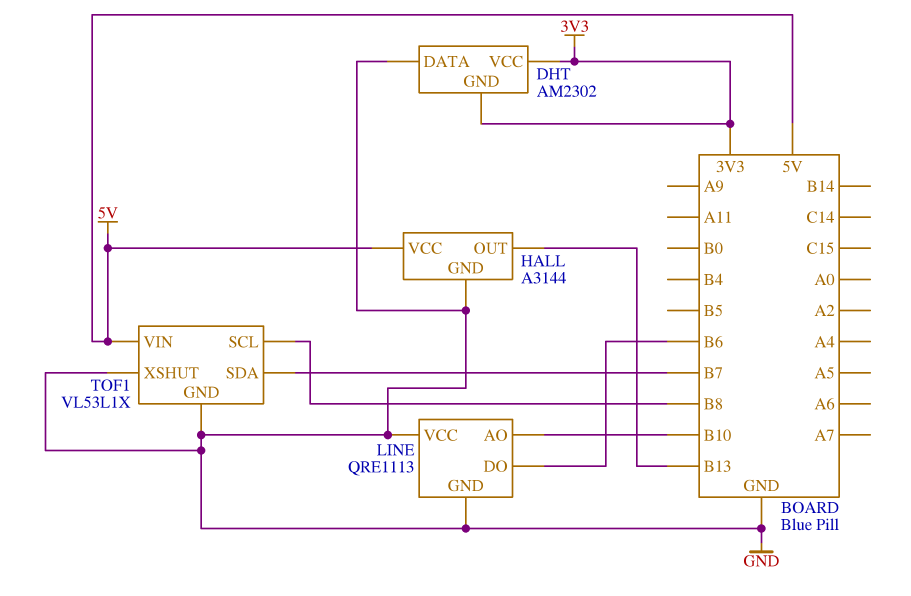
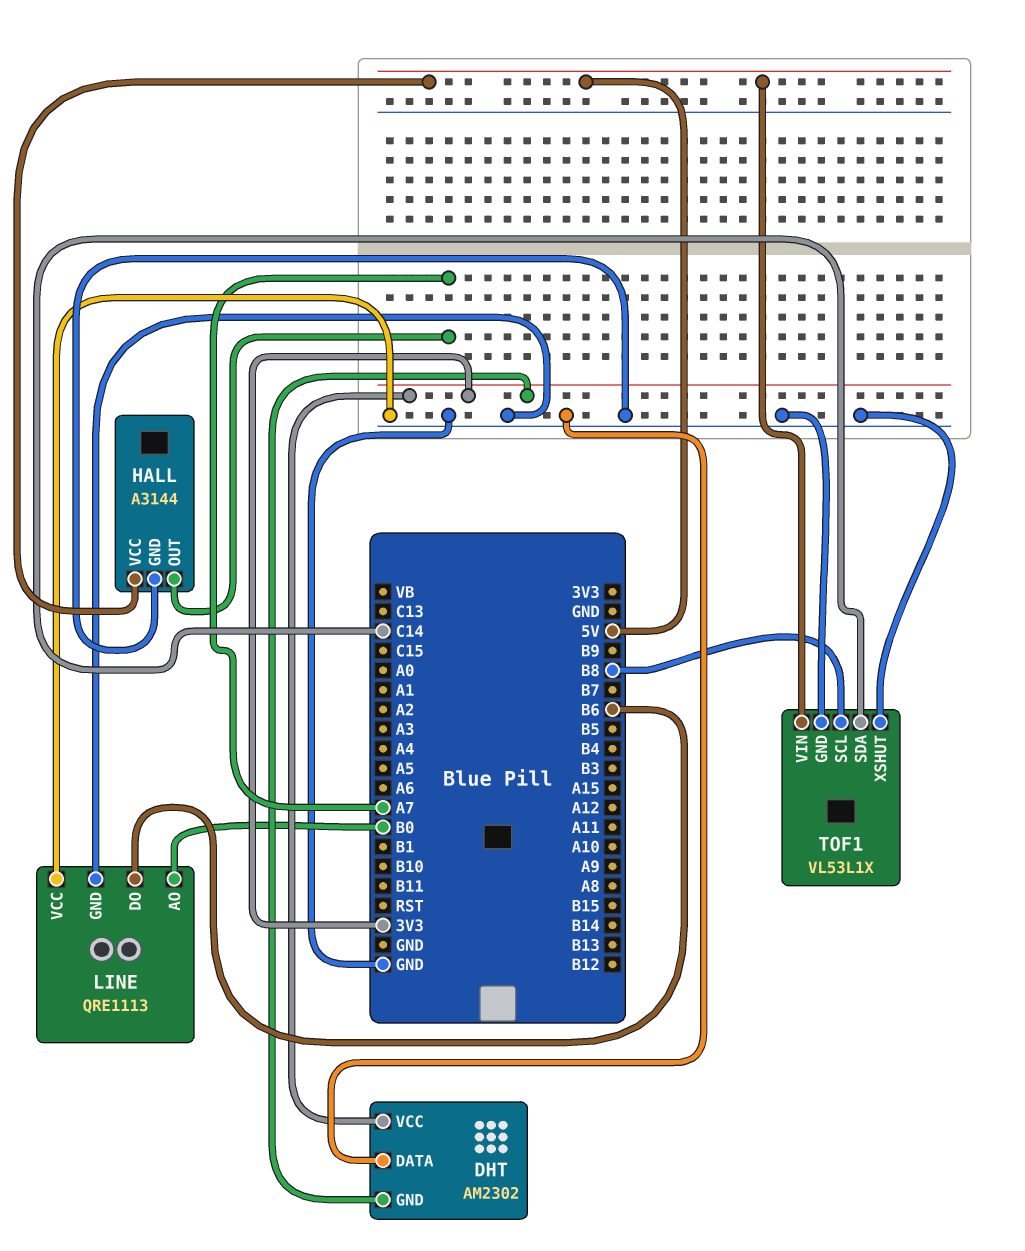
HALL pin OUT: B13 -> A7
LINE pin AO: B10 -> B0
TOF1 pin SDA: B7 -> C14

